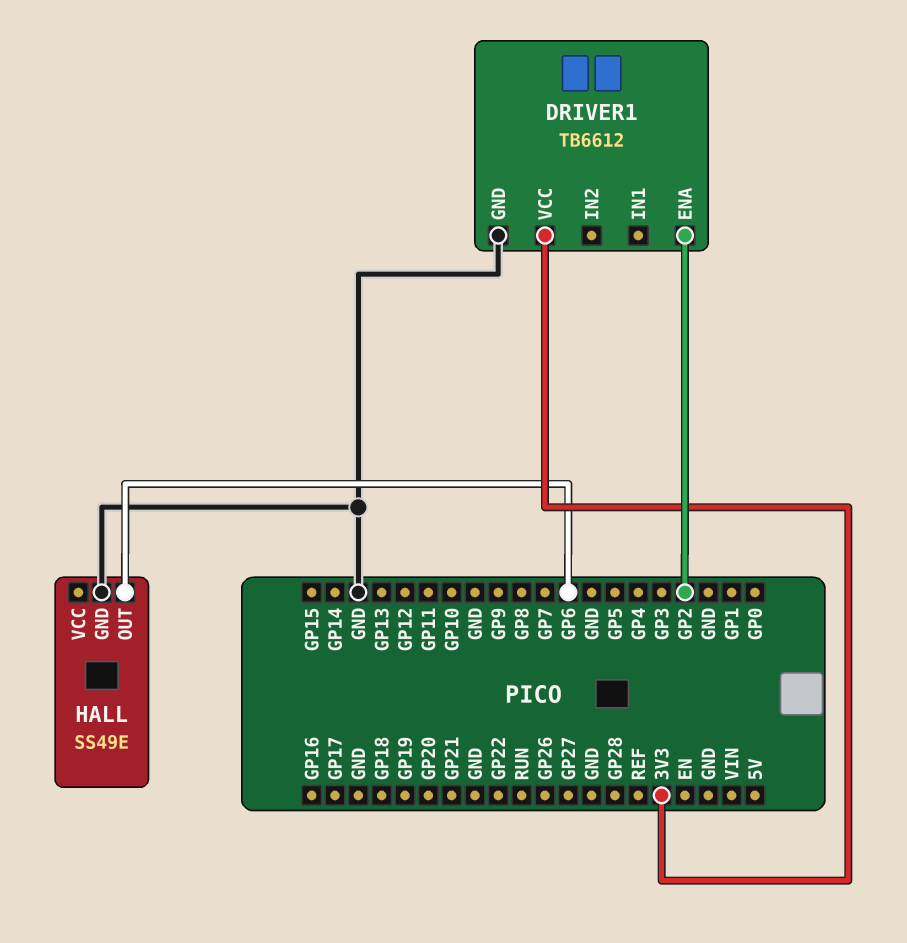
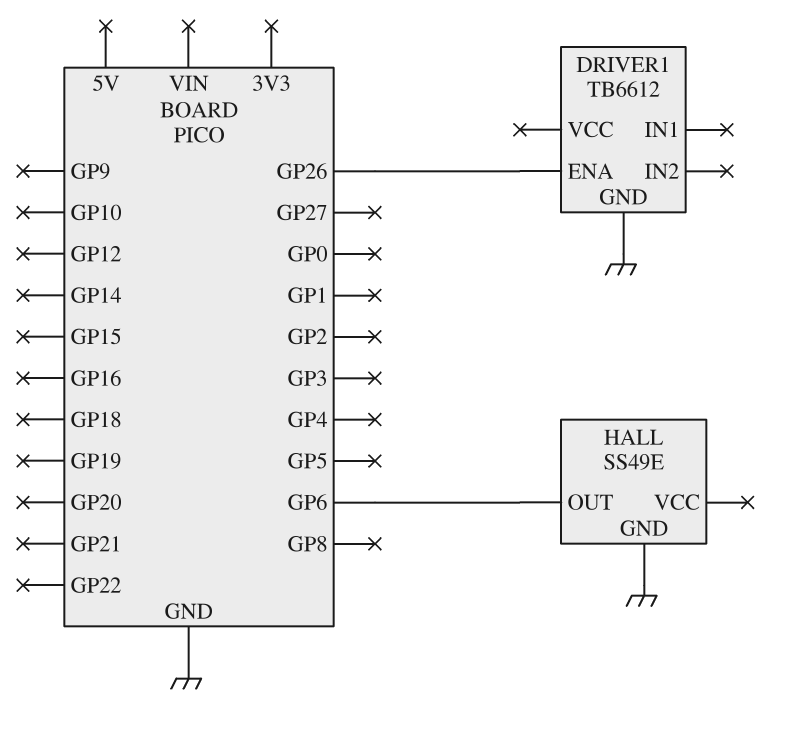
DRIVER1 pin ENA: GP2 -> GP26
DRIVER1 pin VCC: 3V3 -> none

